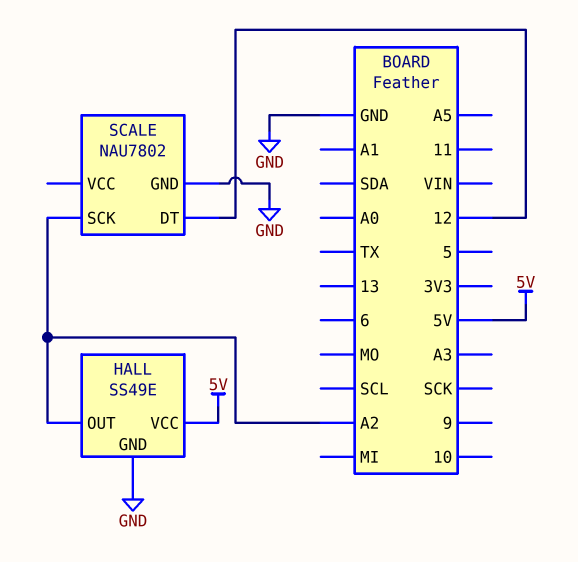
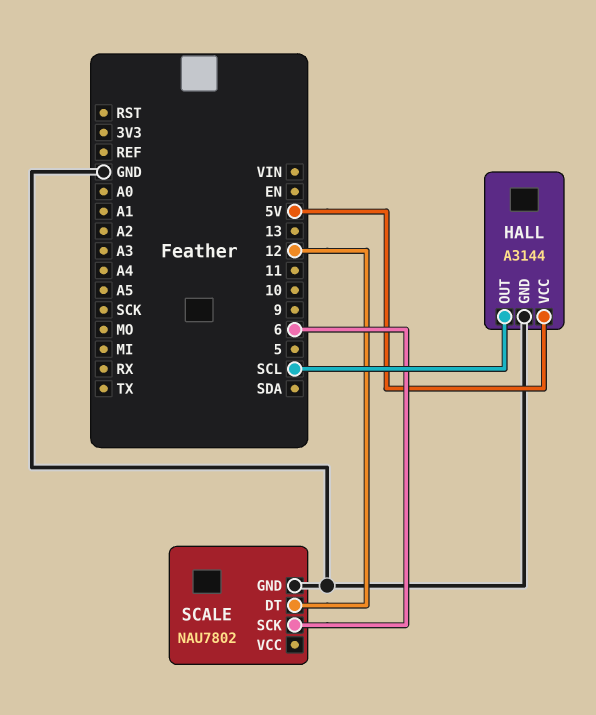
HALL: SS49E -> A3144
HALL pin OUT: A2 -> SCL
SCALE pin SCK: A2 -> 6

